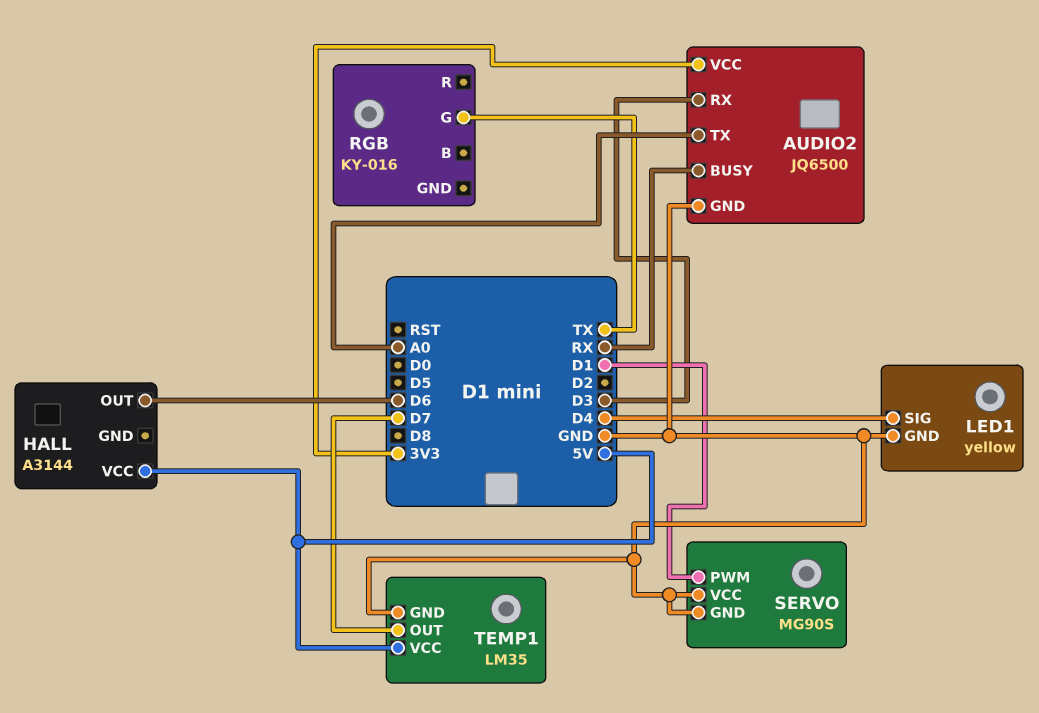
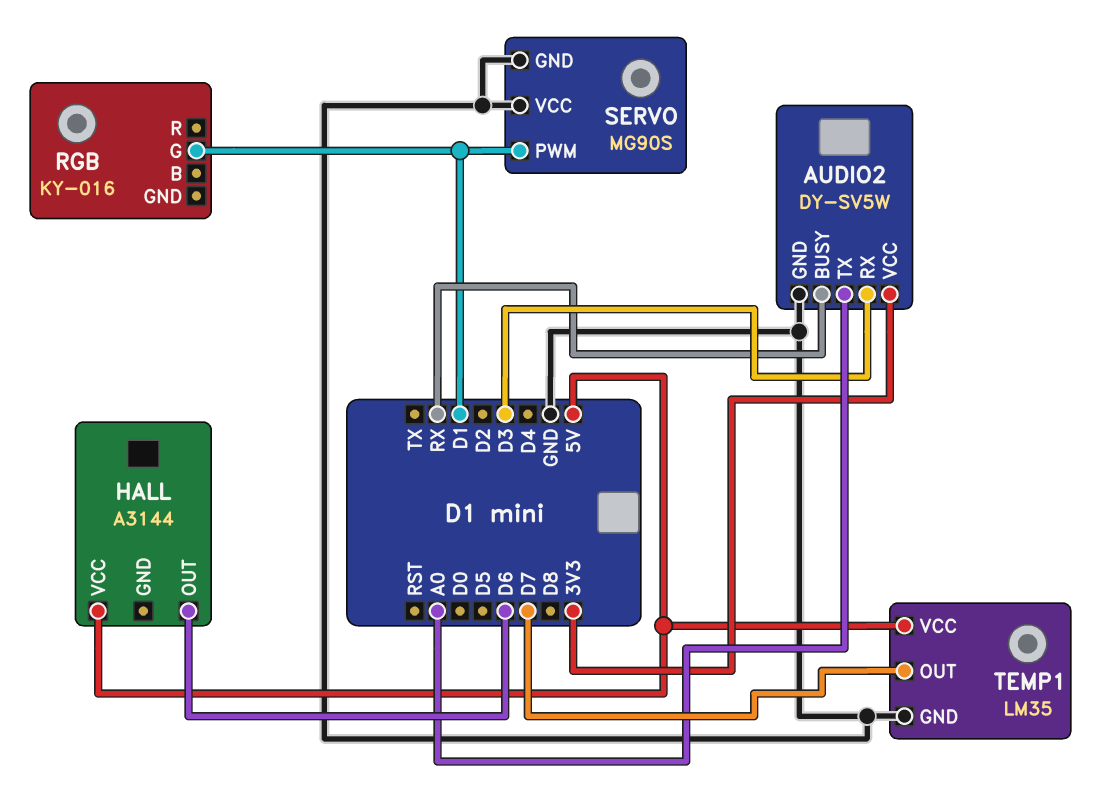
AUDIO2: JQ6500 -> DY-SV5W
LED1: yellow -> none
LED1 pin GND: GND -> none
LED1 pin SIG: D4 -> none
RGB pin G: TX -> D1

